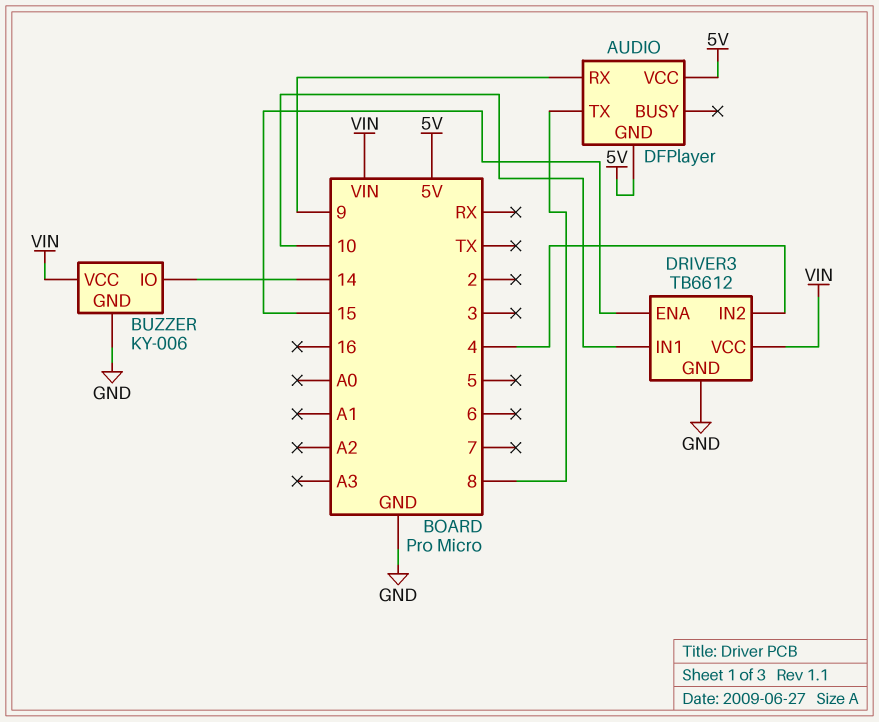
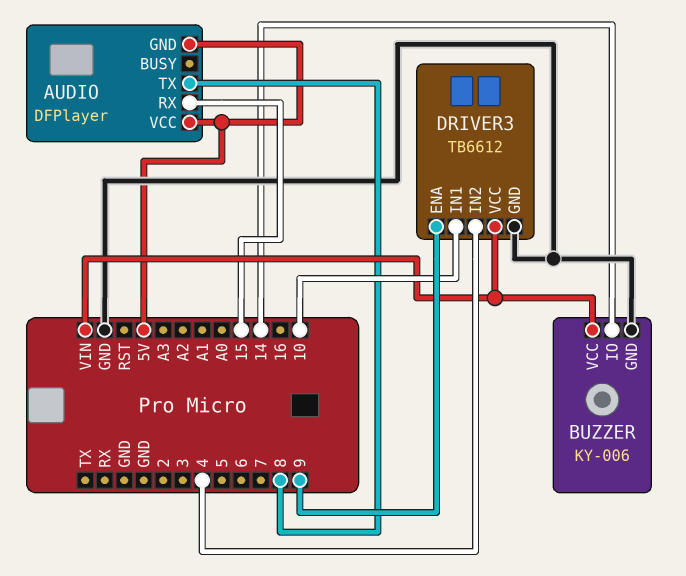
AUDIO pin RX: 9 -> 15
DRIVER3 pin ENA: 15 -> 9

